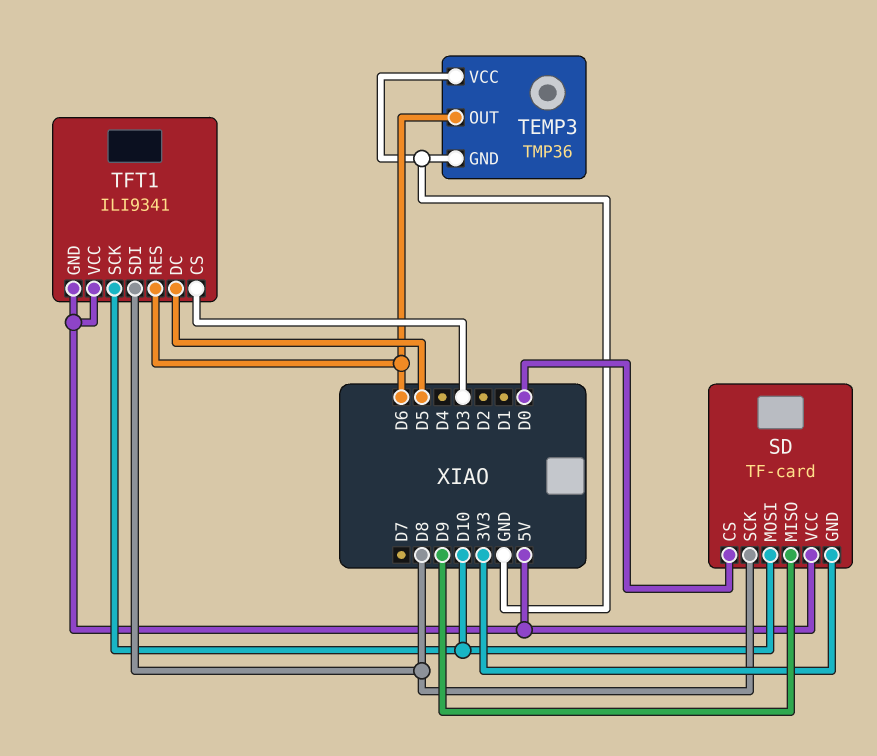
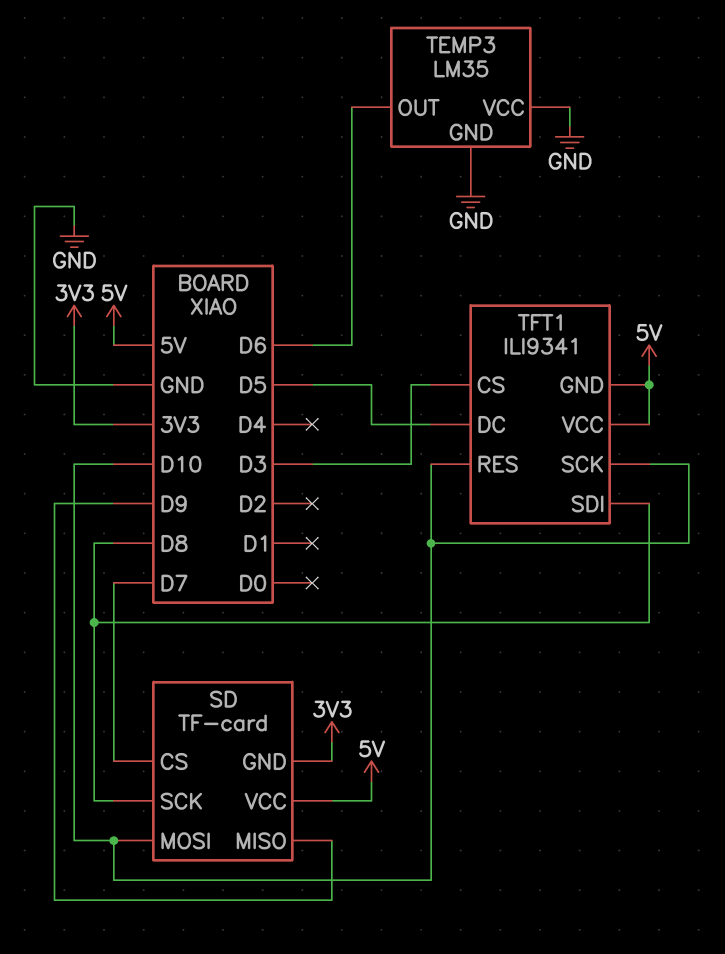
SD pin CS: D0 -> D7
TEMP3: TMP36 -> LM35
TFT1 pin RES: D6 -> D10

